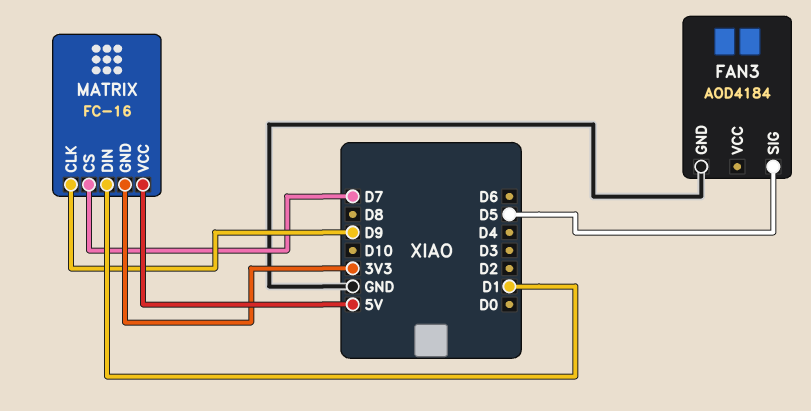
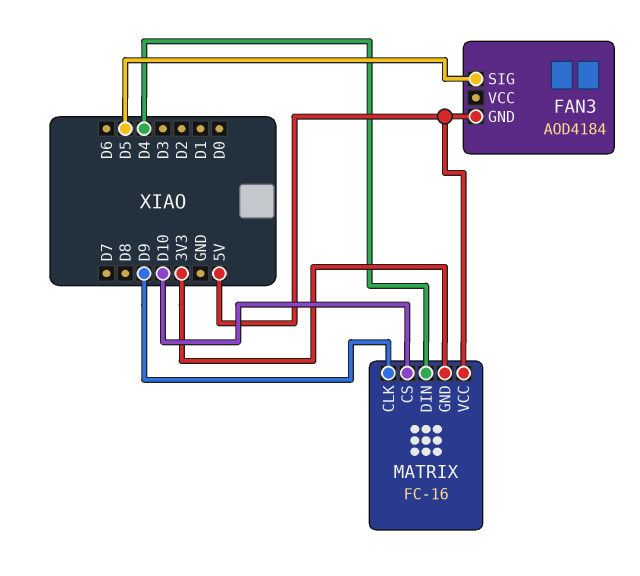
FAN3 pin GND: GND -> 5V
MATRIX pin CS: D7 -> D10
MATRIX pin DIN: D1 -> D4

